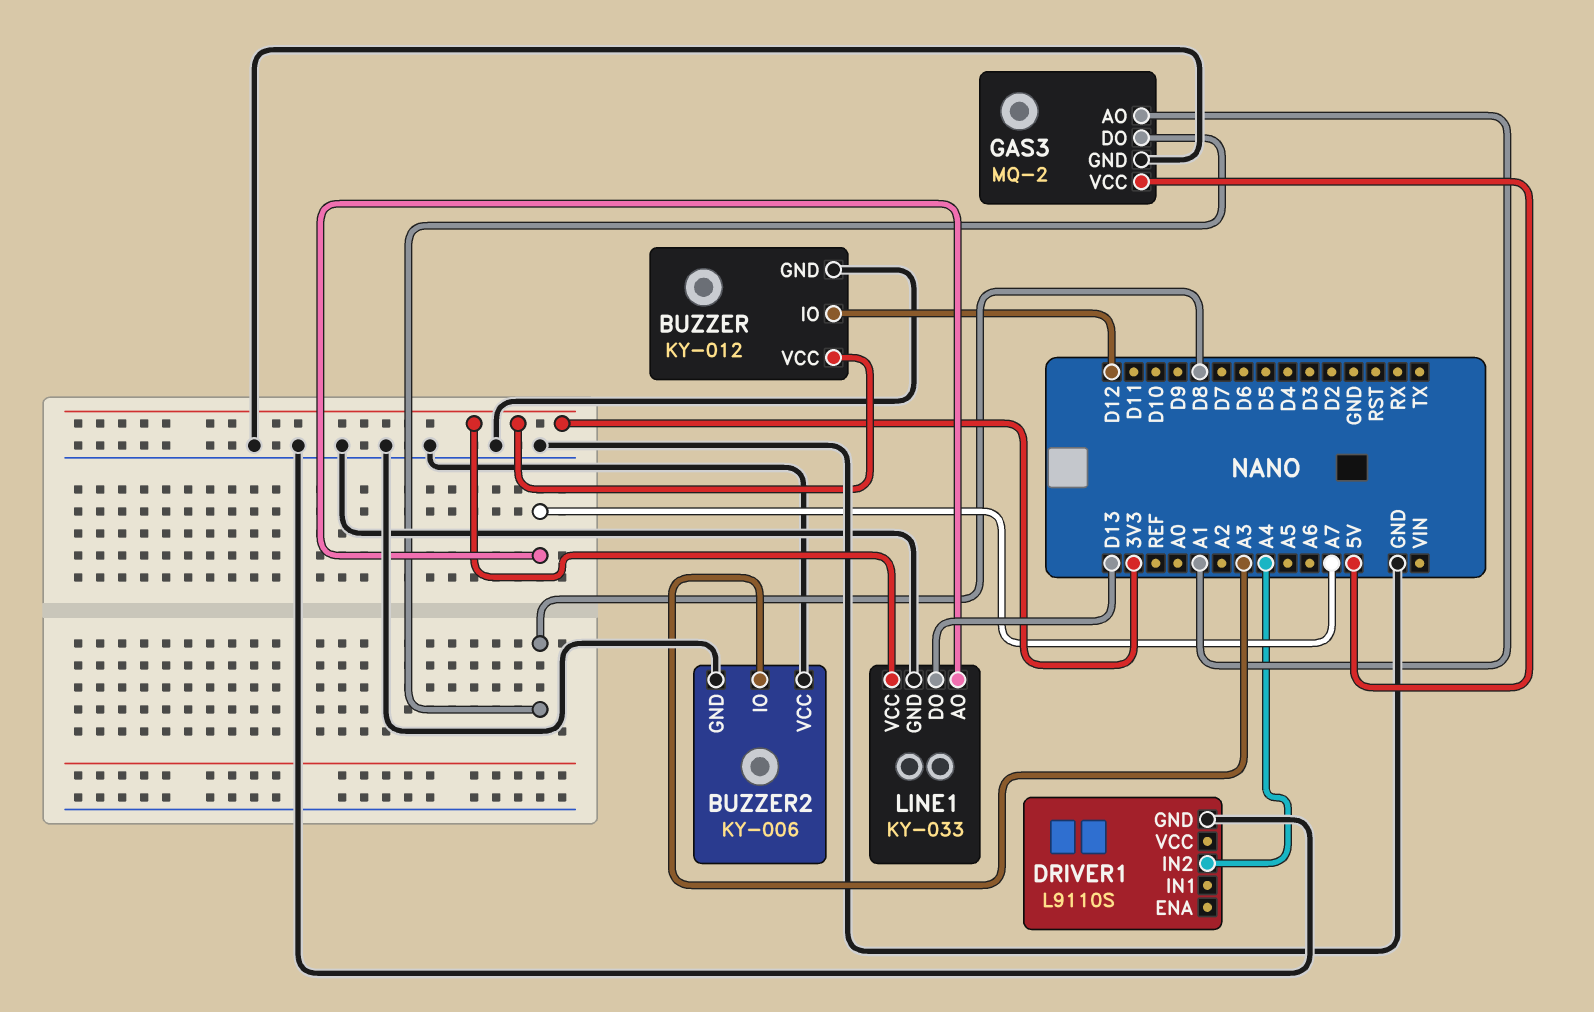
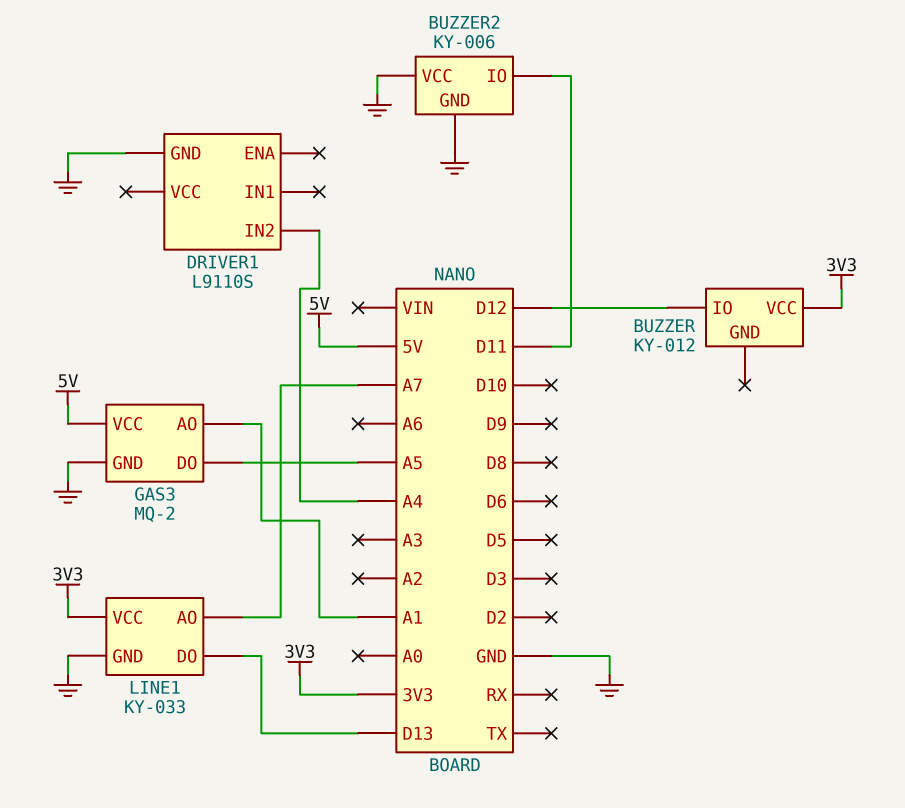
BUZZER pin GND: GND -> none
BUZZER2 pin IO: A3 -> D11
GAS3 pin DO: D8 -> A5

